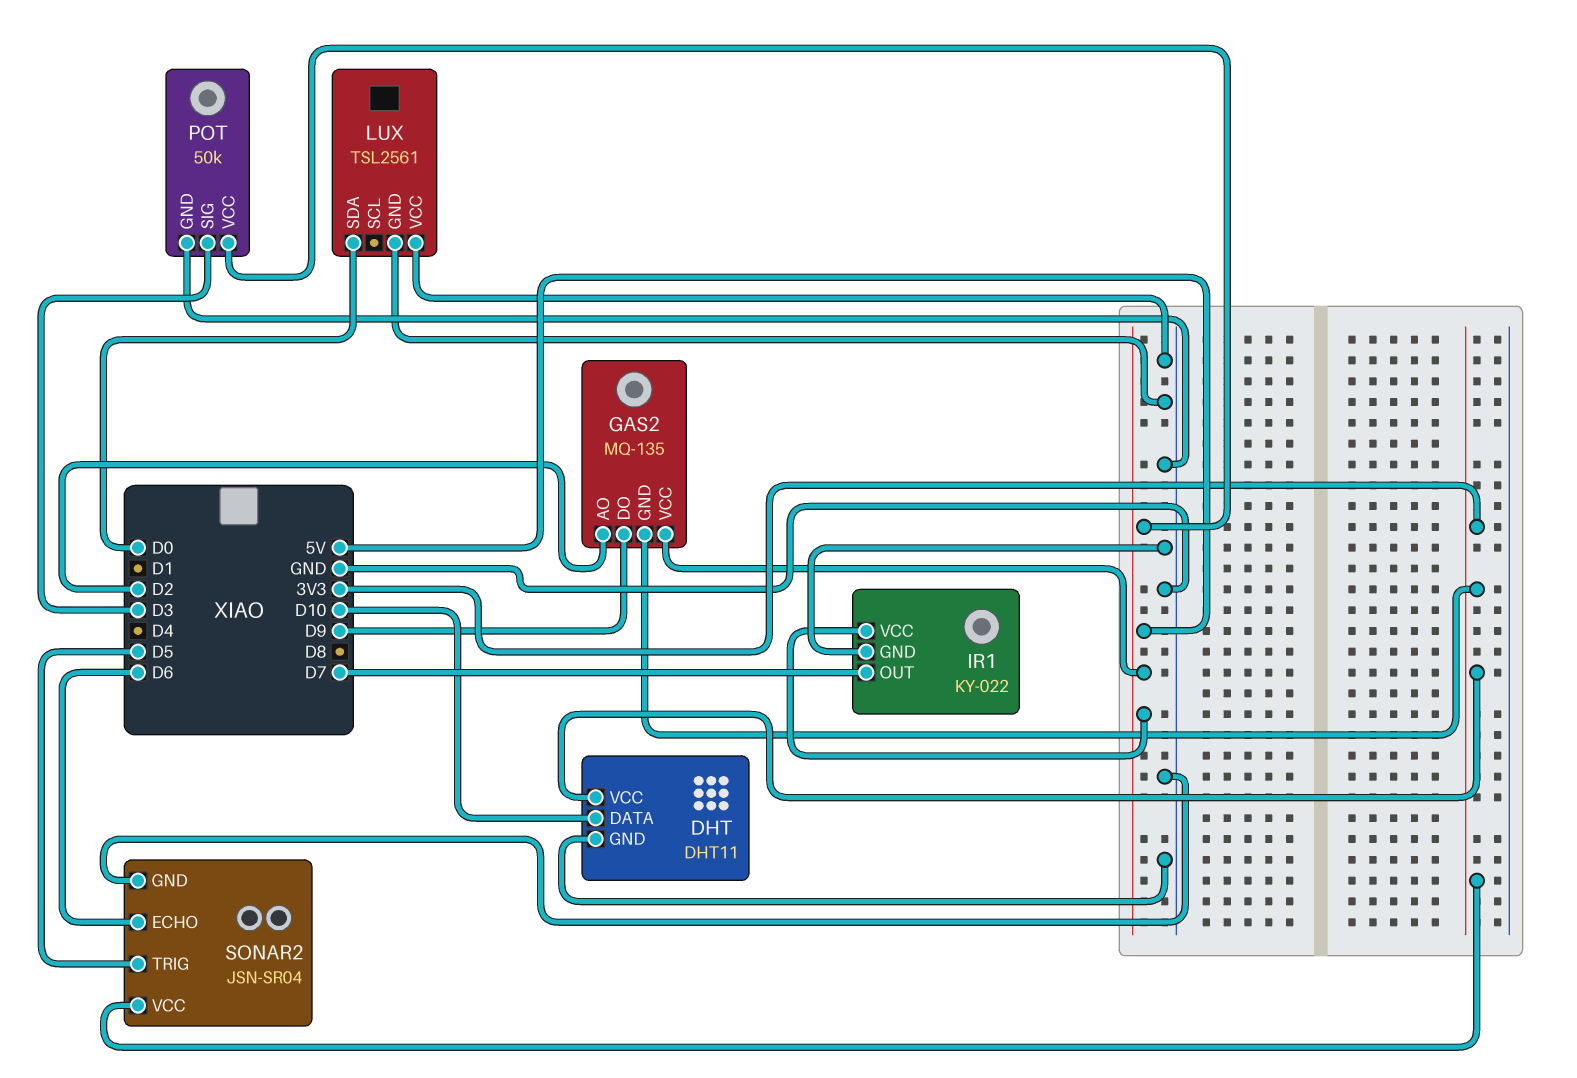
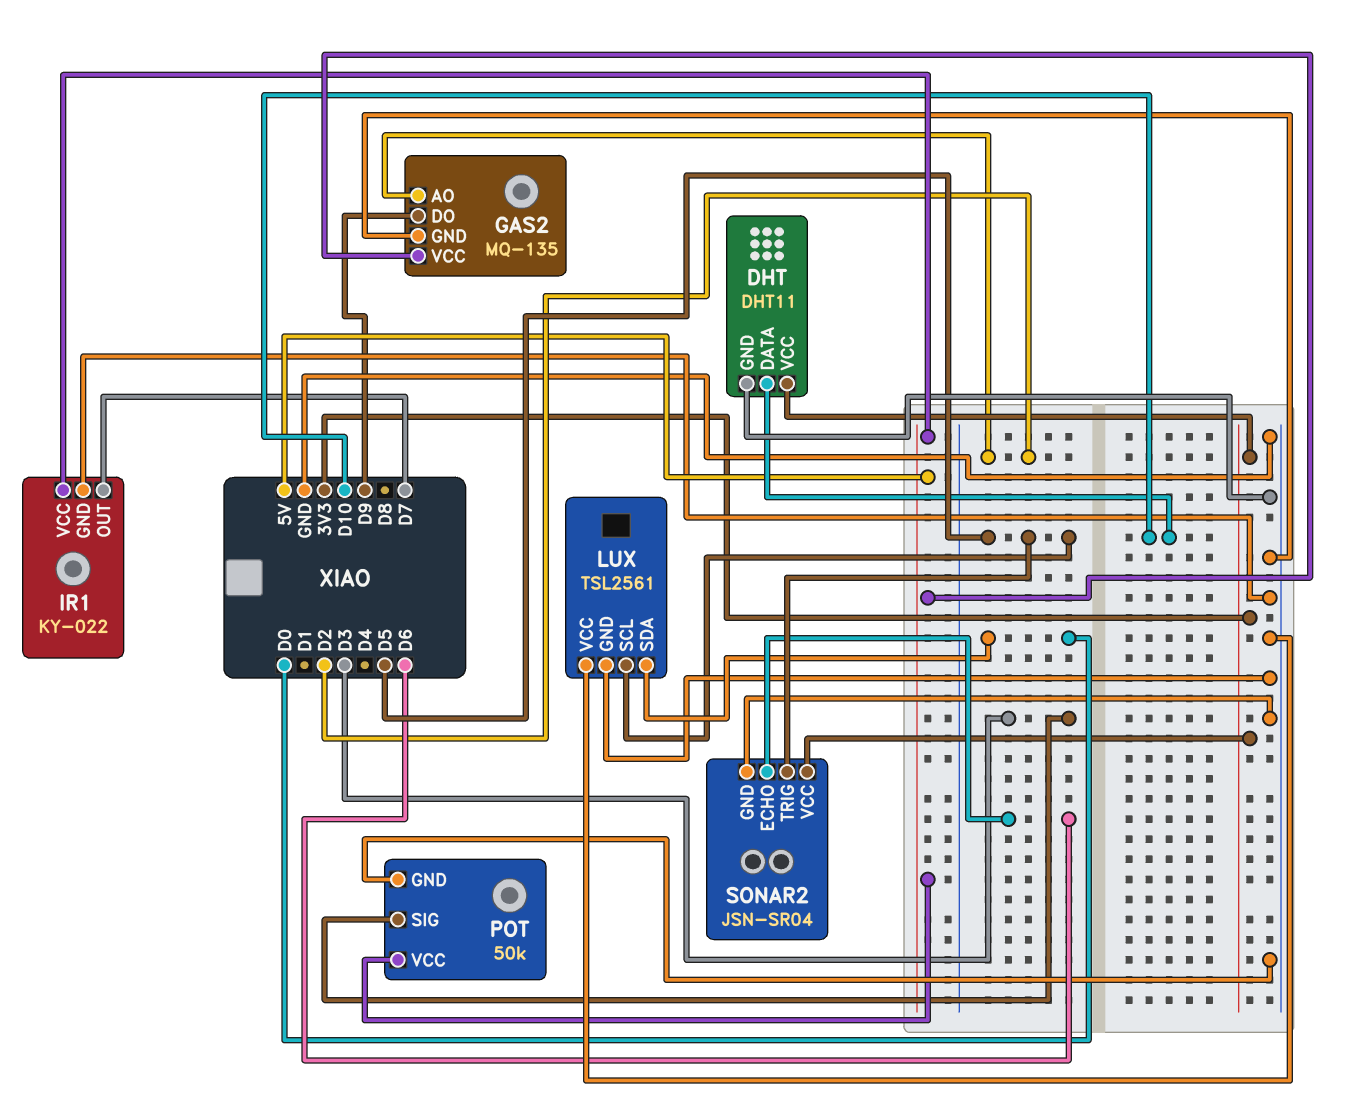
GAS2 pin GND: 3V3 -> GND
LUX pin SCL: none -> D5

